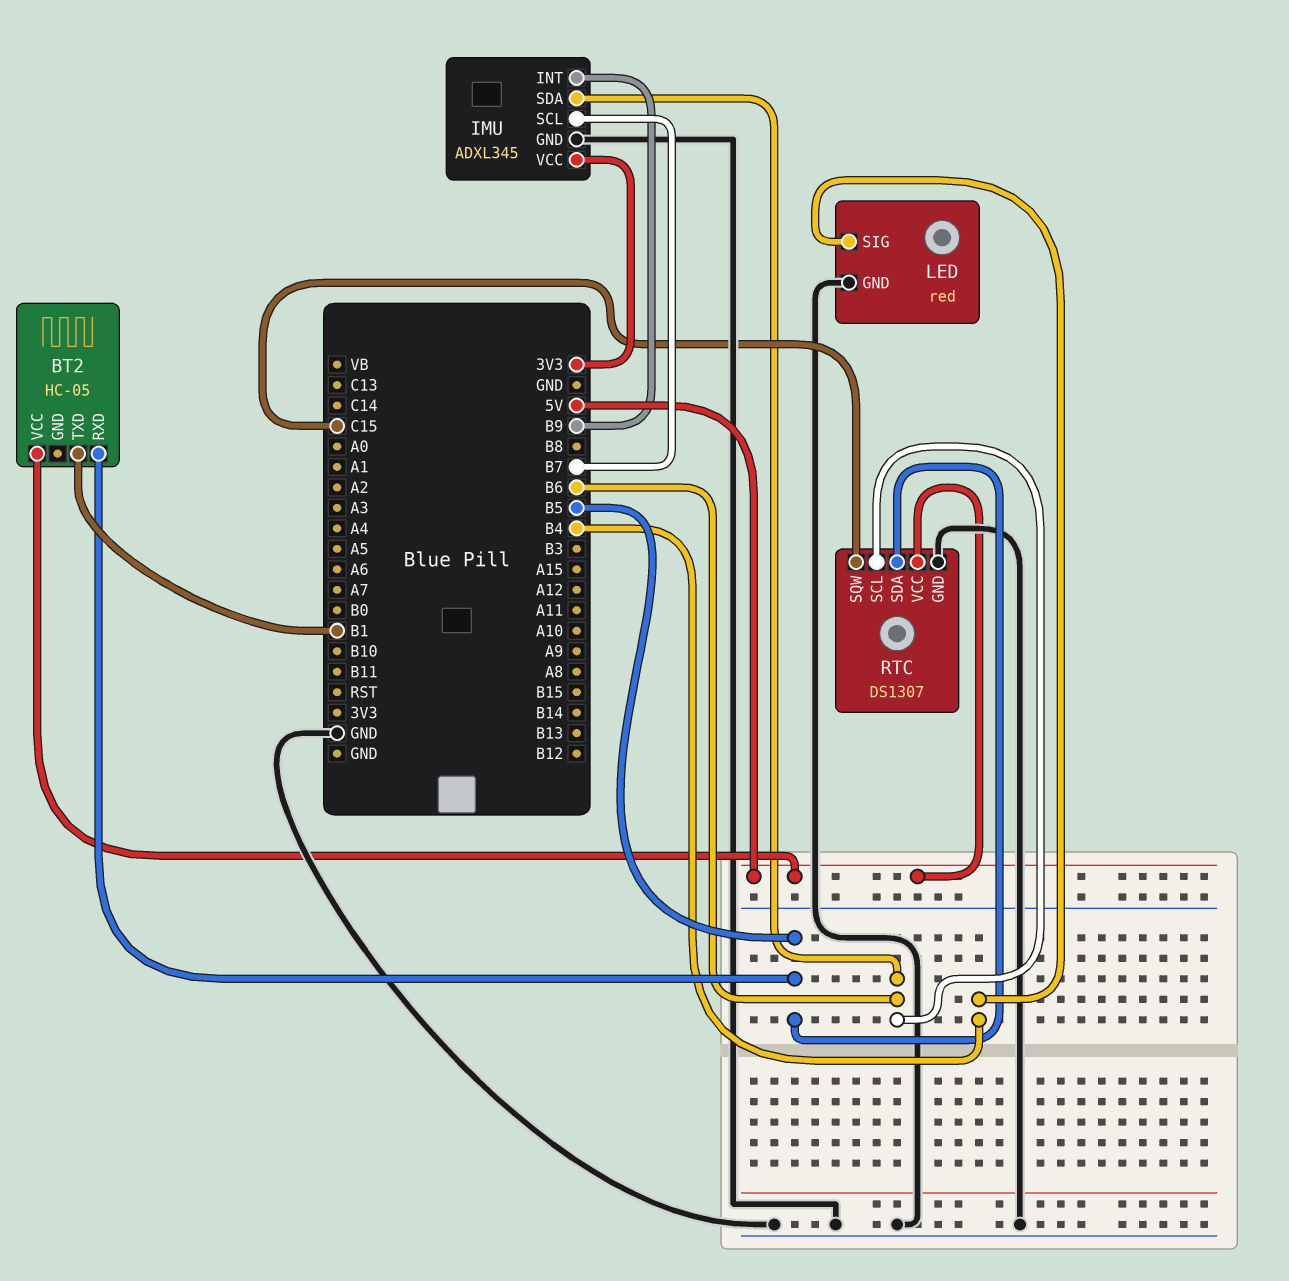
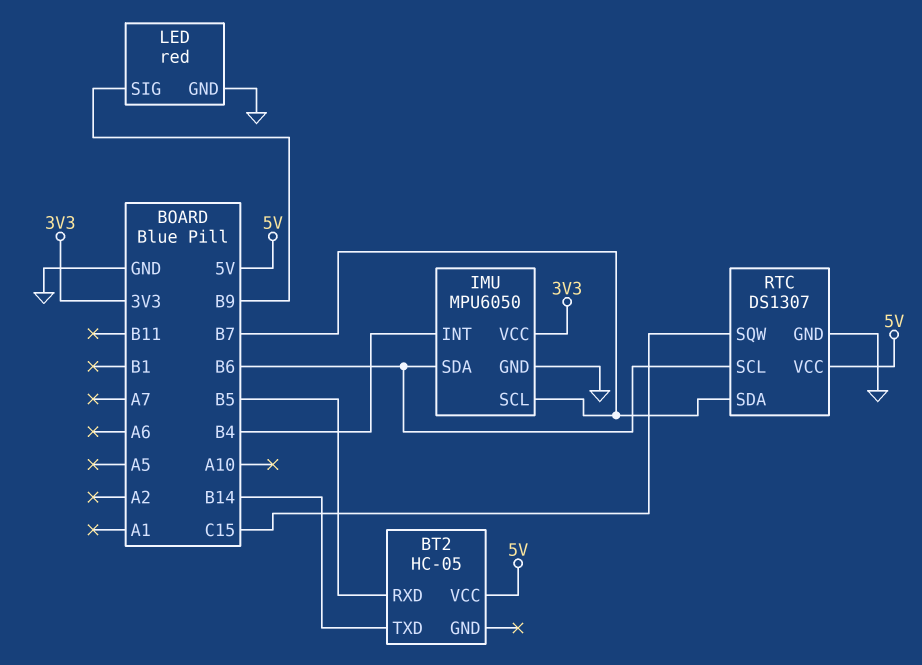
BT2 pin TXD: B1 -> B14
IMU: ADXL345 -> MPU6050
IMU pin INT: B9 -> B4
LED pin SIG: B4 -> B9
RTC pin SDA: B5 -> B7

